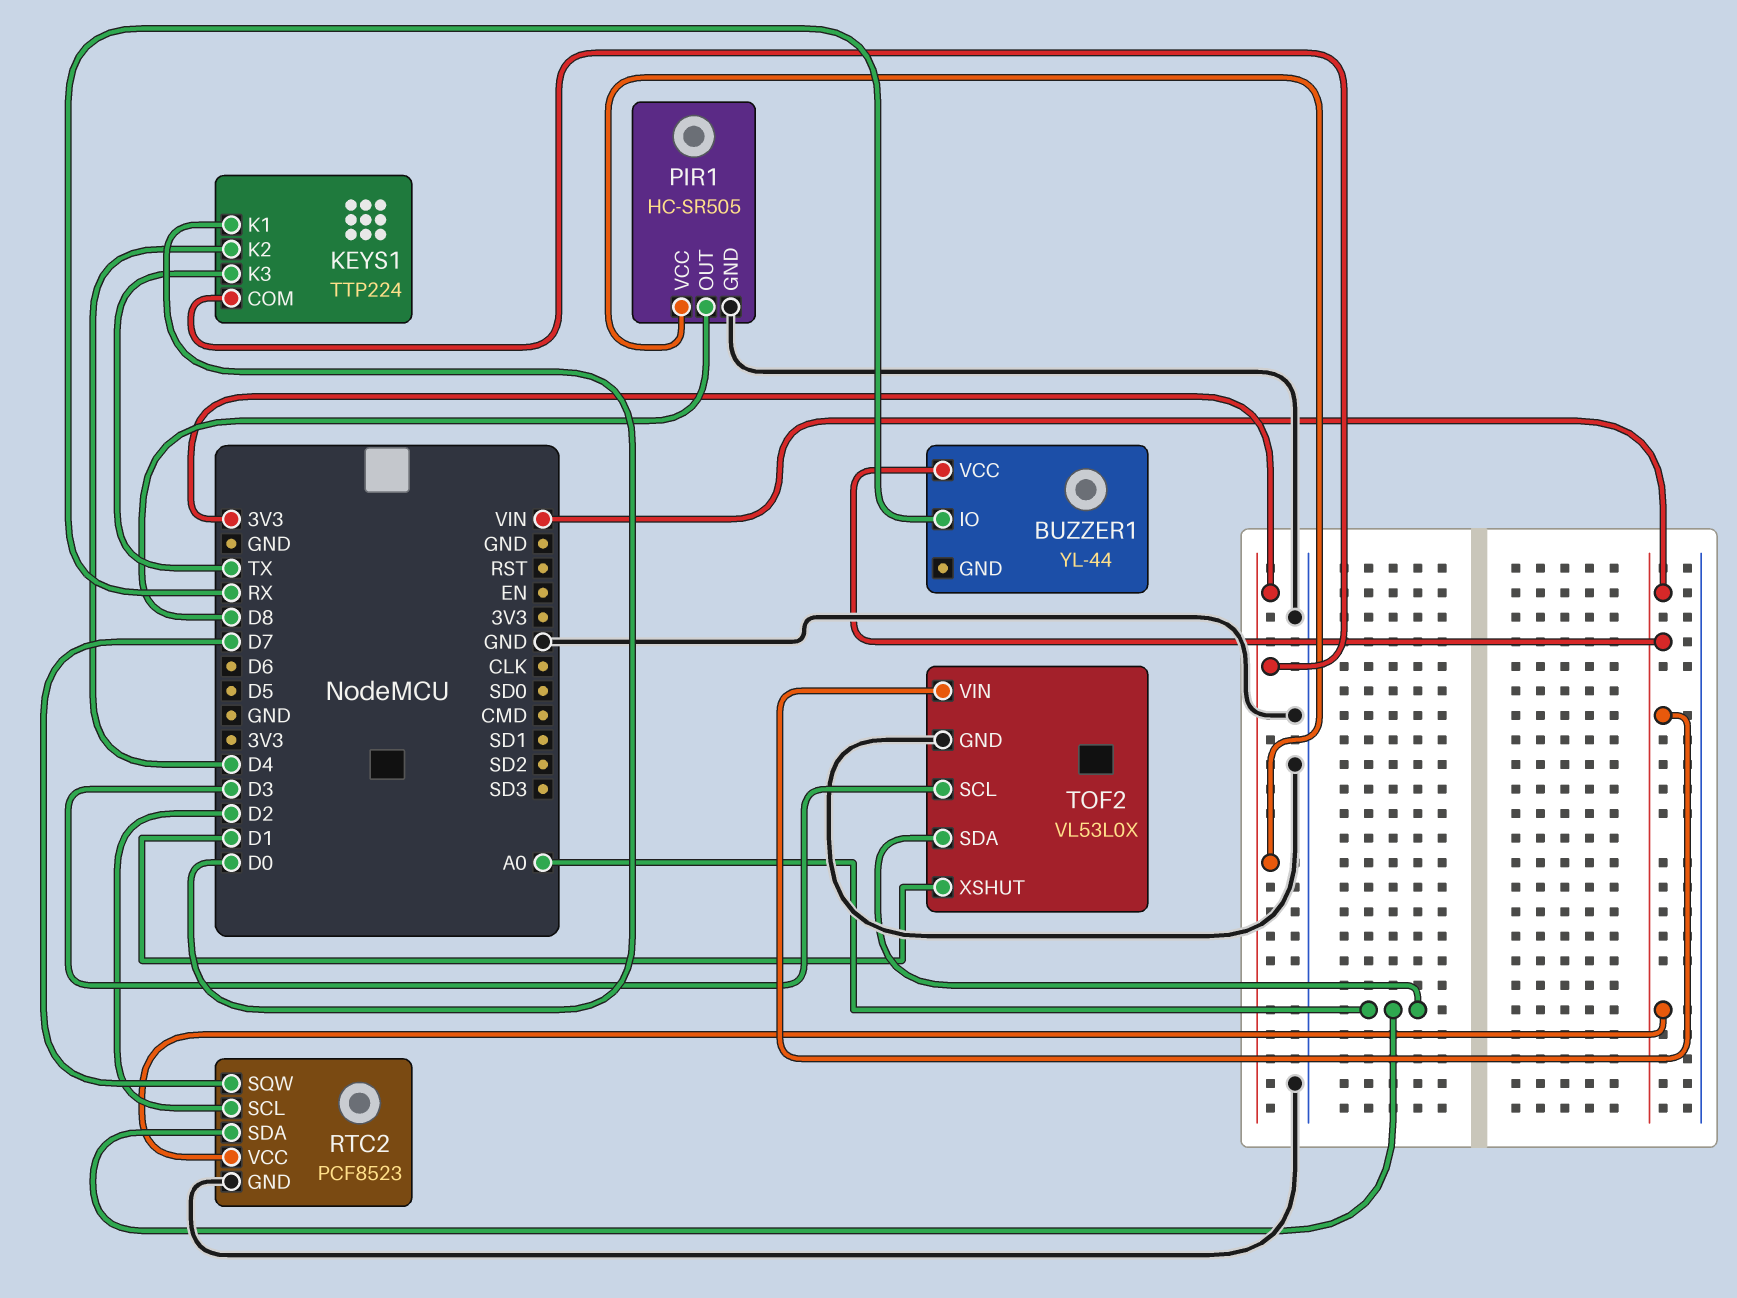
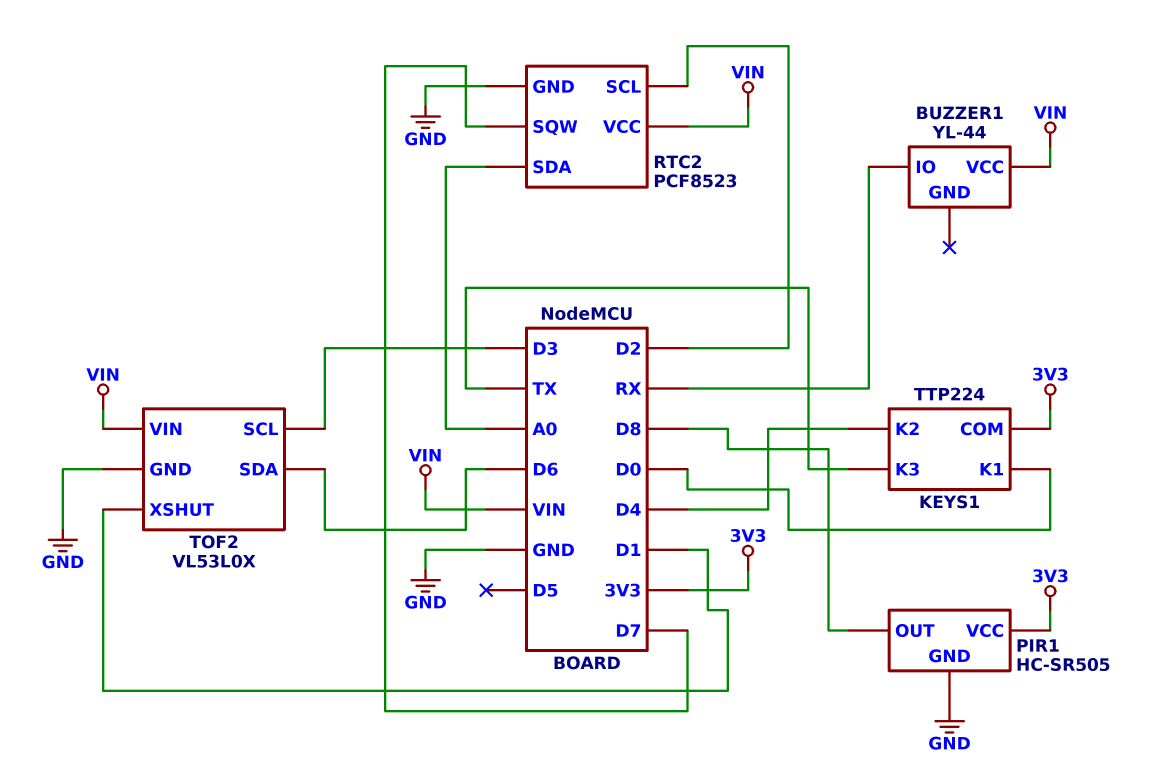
TOF2 pin SDA: A0 -> D6

